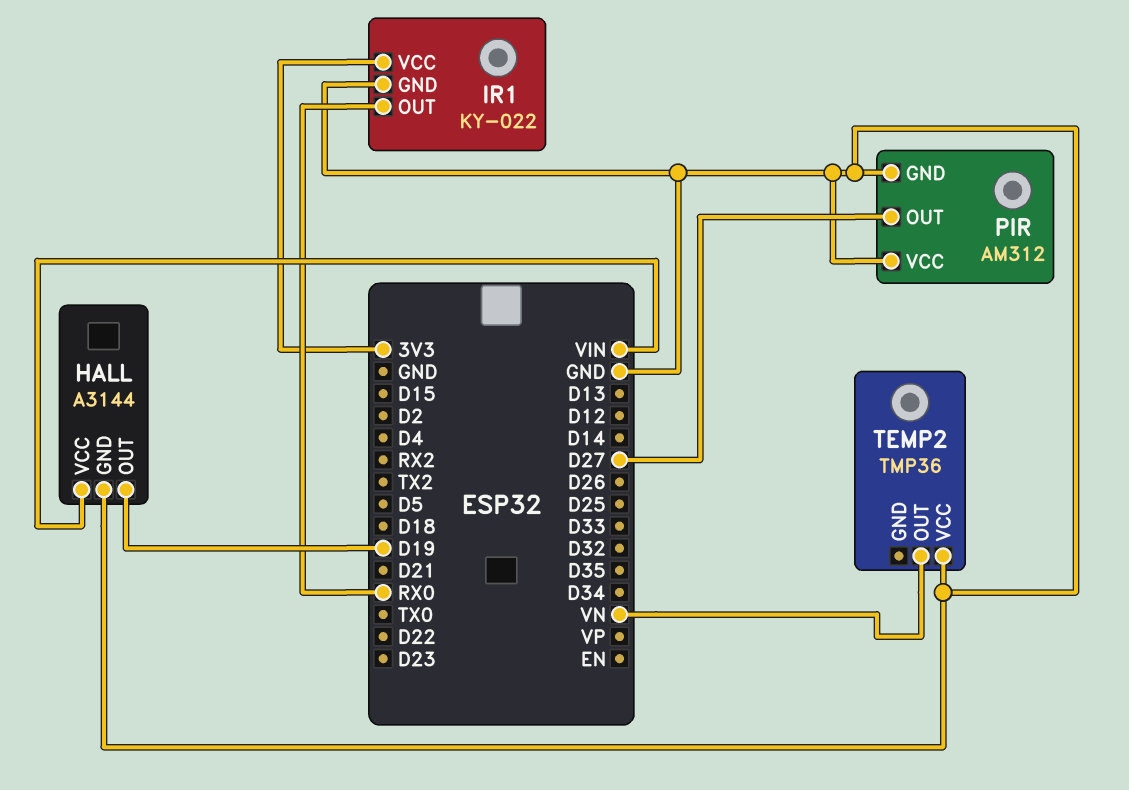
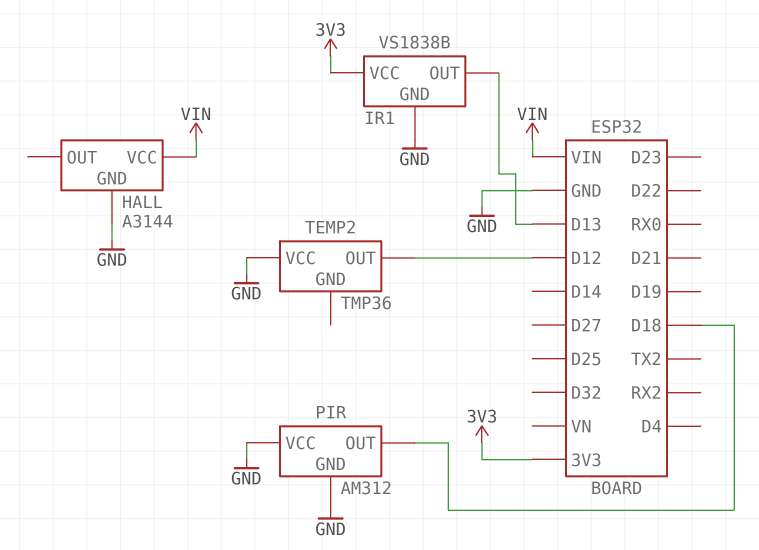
HALL pin OUT: D19 -> none
IR1: KY-022 -> VS1838B
IR1 pin OUT: RX0 -> D13
PIR pin OUT: D27 -> D18
TEMP2 pin OUT: VN -> D12

